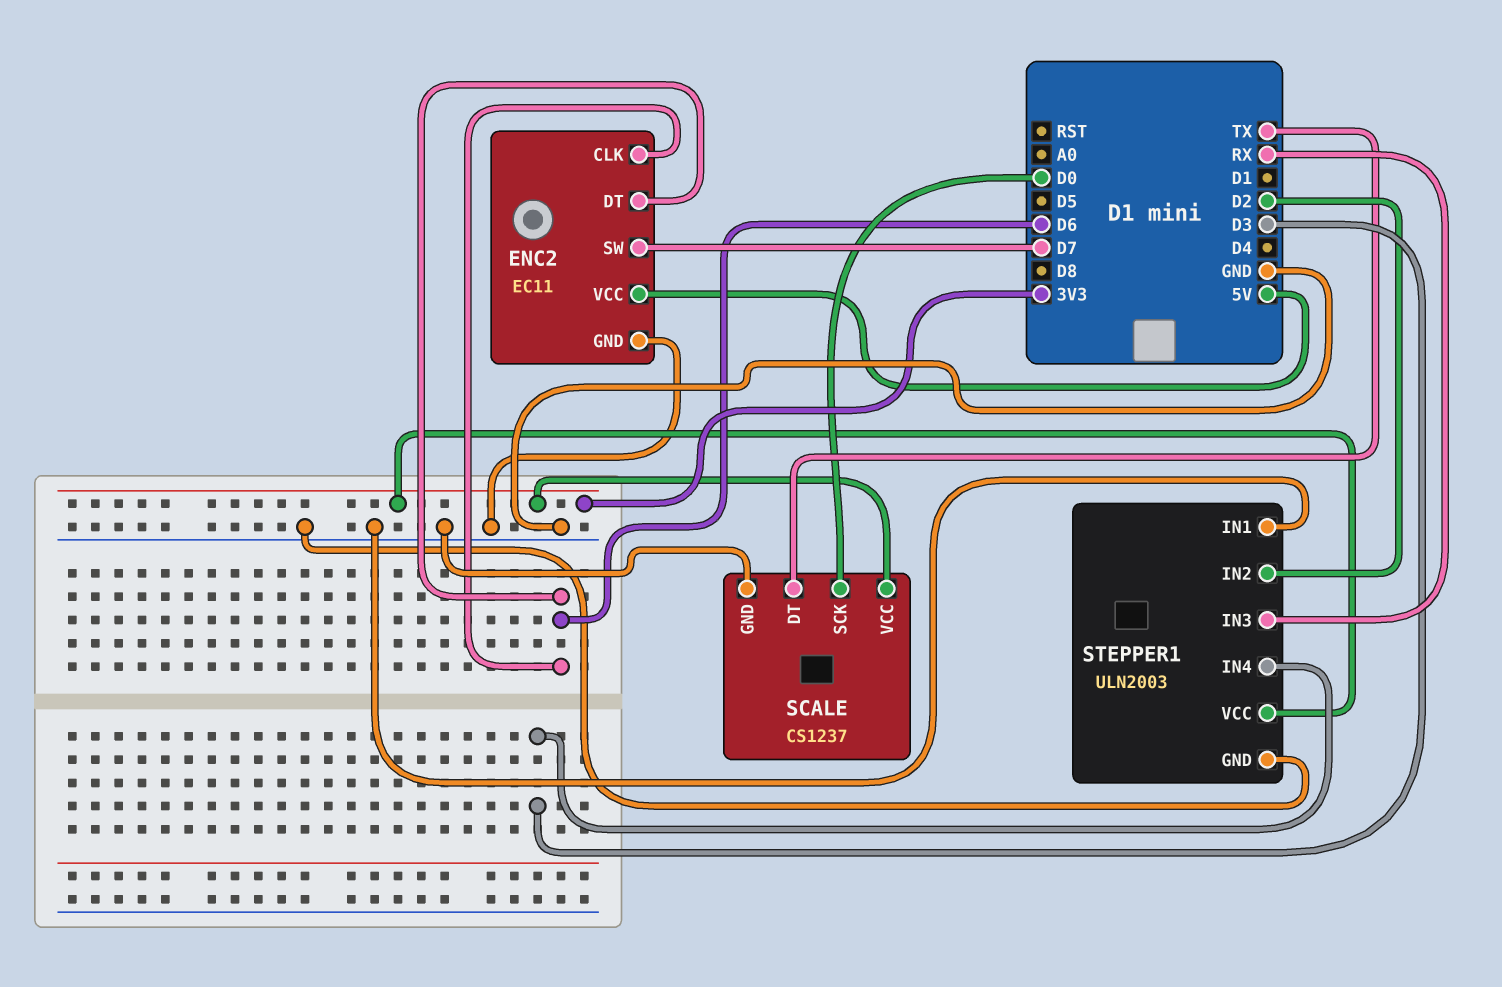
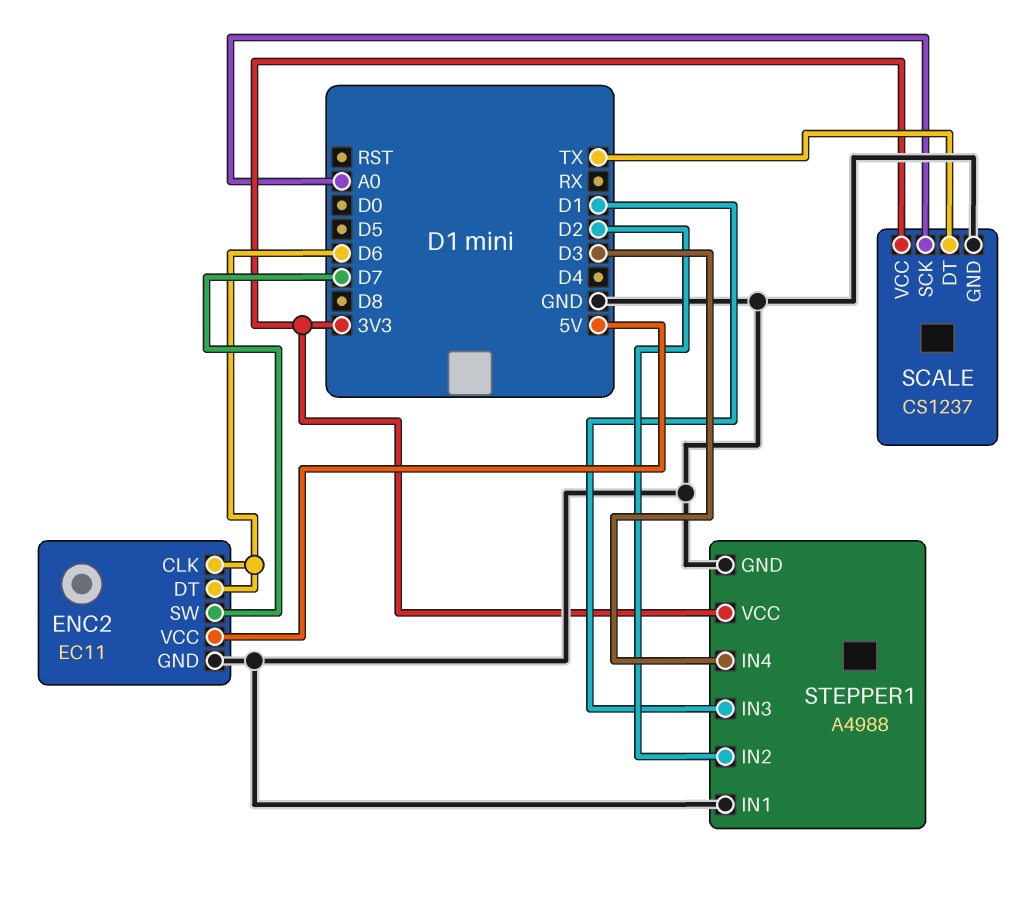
SCALE pin SCK: D0 -> A0
STEPPER1: ULN2003 -> A4988
STEPPER1 pin IN3: RX -> D1

